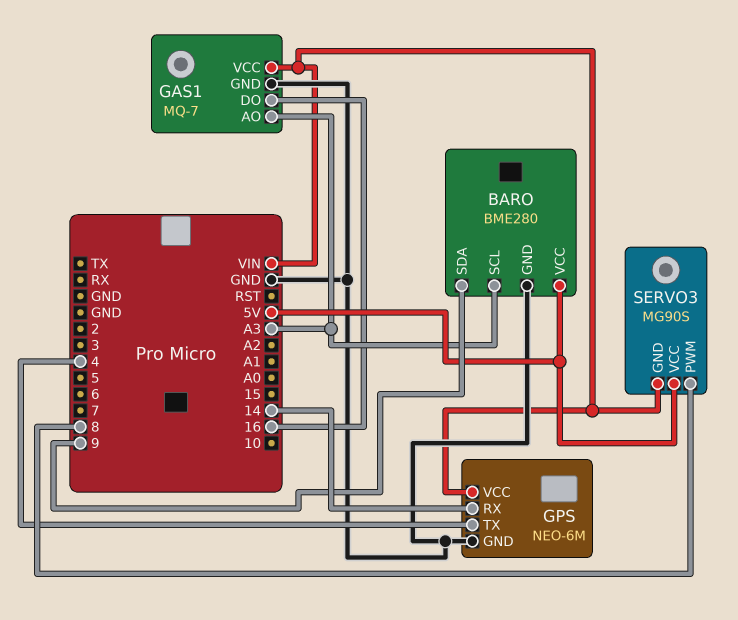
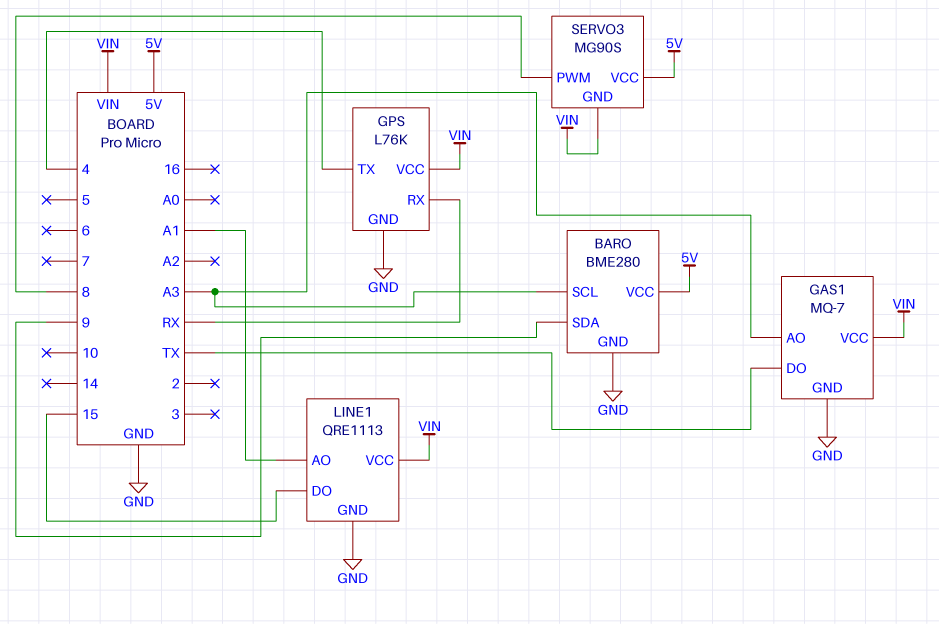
GAS1 pin DO: 16 -> TX
GPS: NEO-6M -> L76K
GPS pin RX: 14 -> RX
LINE1: none -> QRE1113
LINE1 pin AO: none -> A1
LINE1 pin DO: none -> 15
LINE1 pin GND: none -> GND
LINE1 pin VCC: none -> VIN

